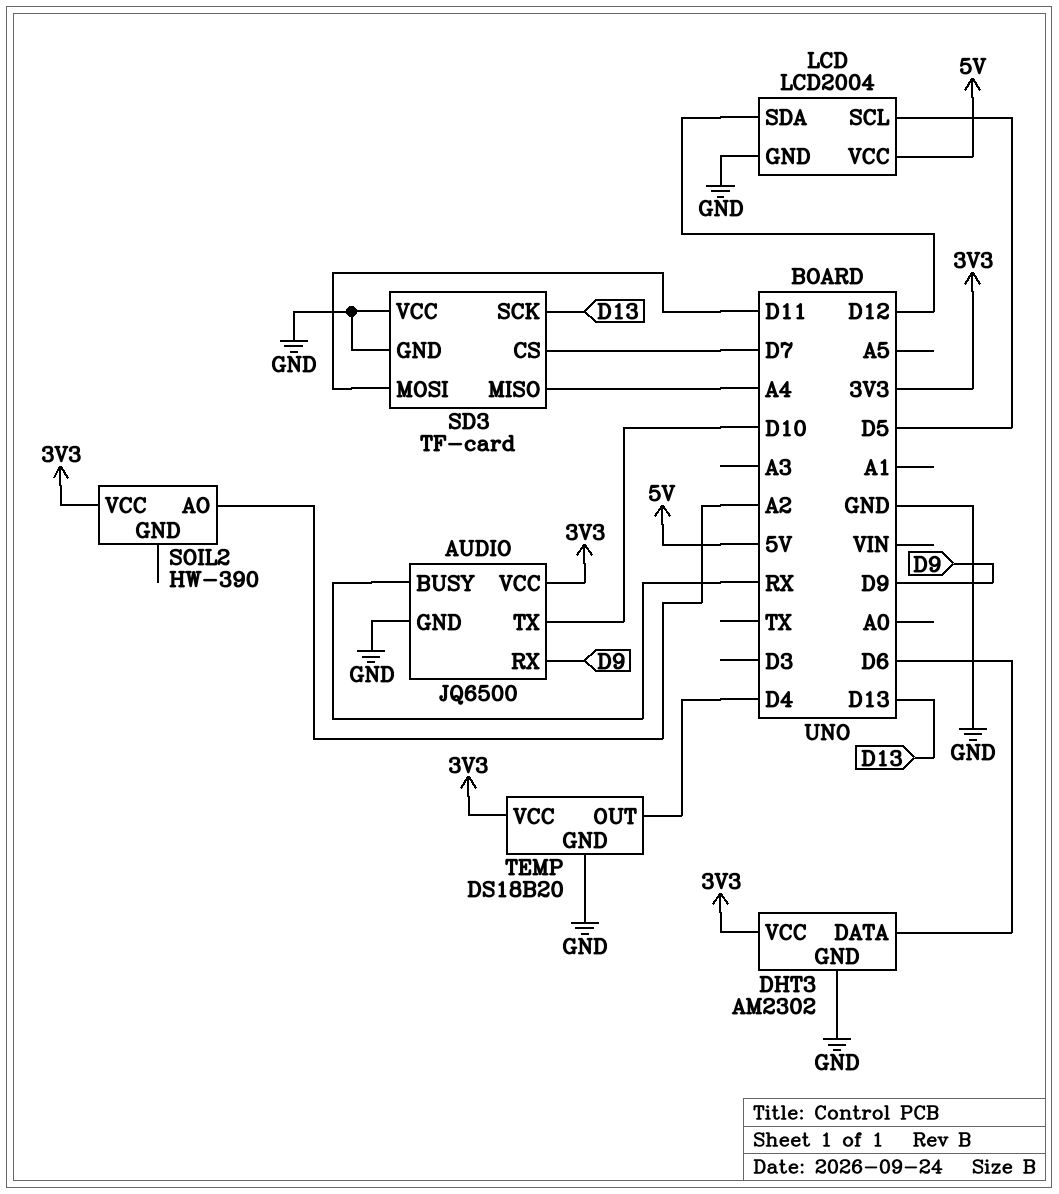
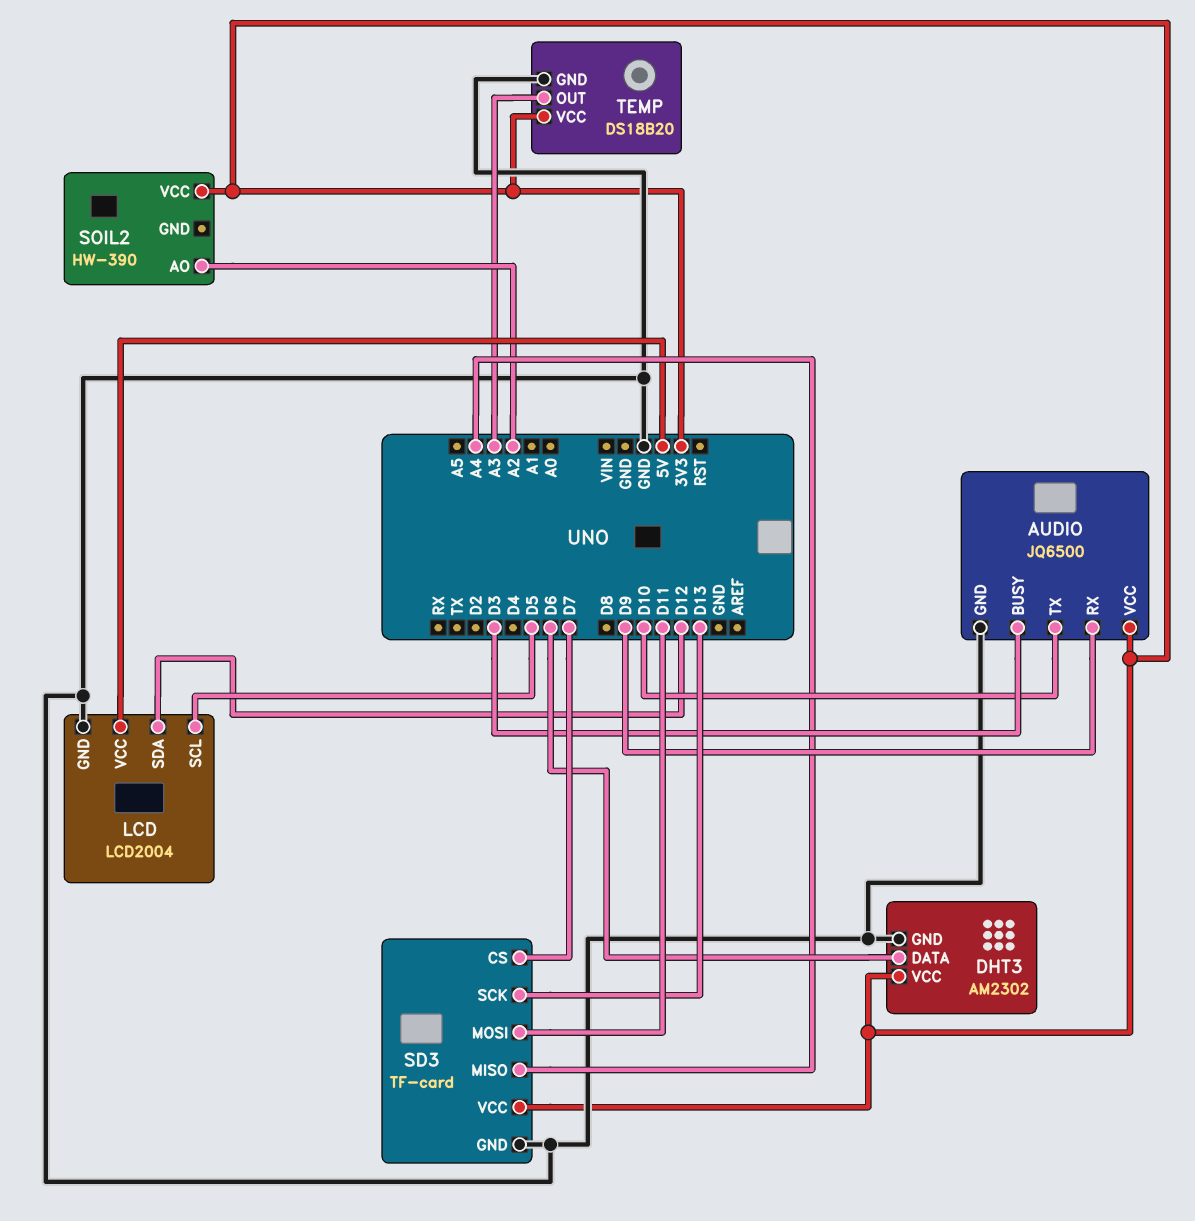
AUDIO pin BUSY: RX -> D3
SD3 pin VCC: GND -> 3V3
TEMP pin OUT: D4 -> A3

